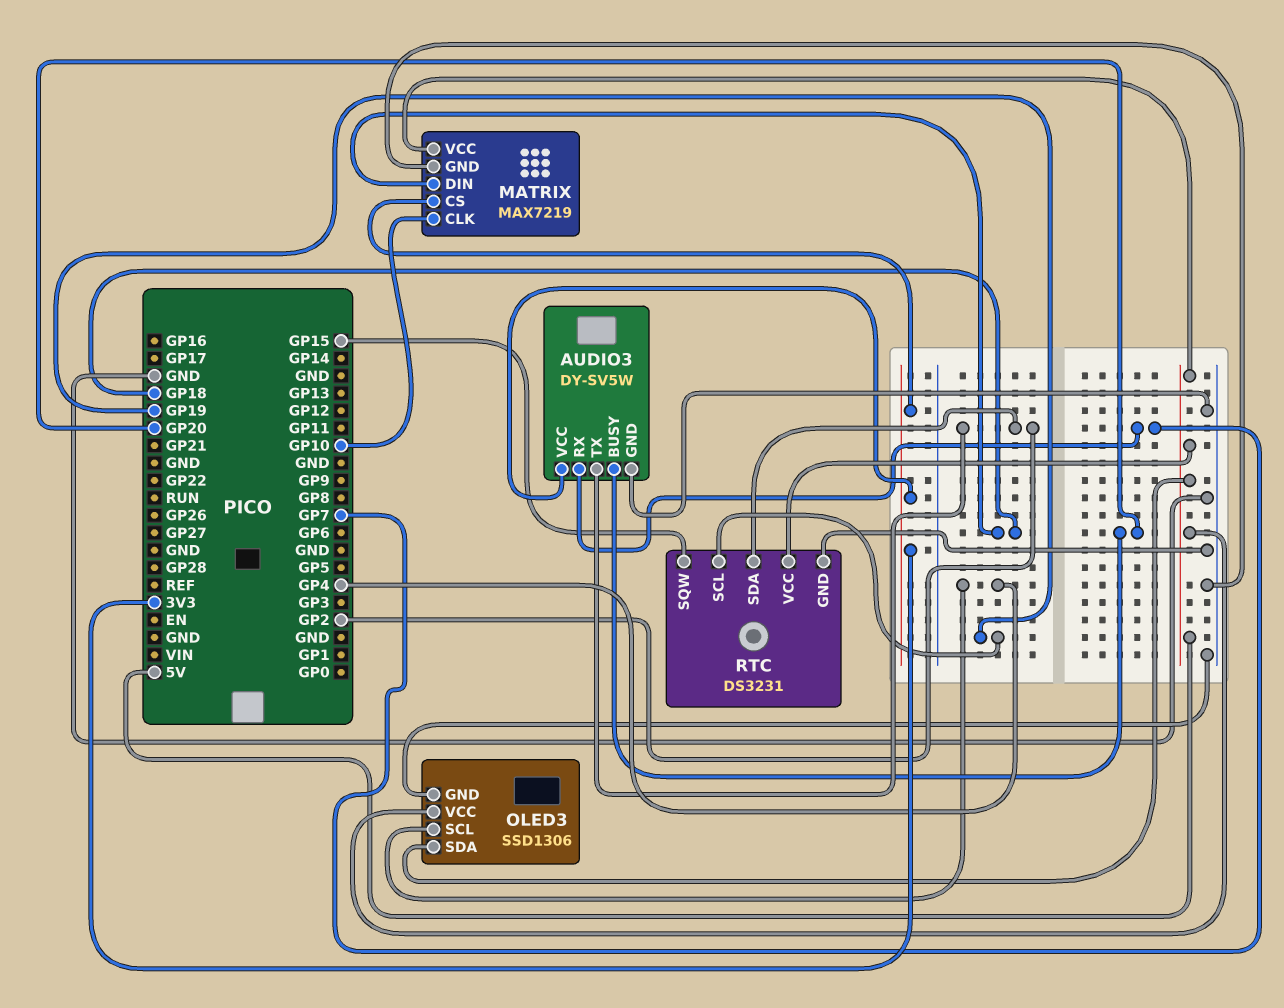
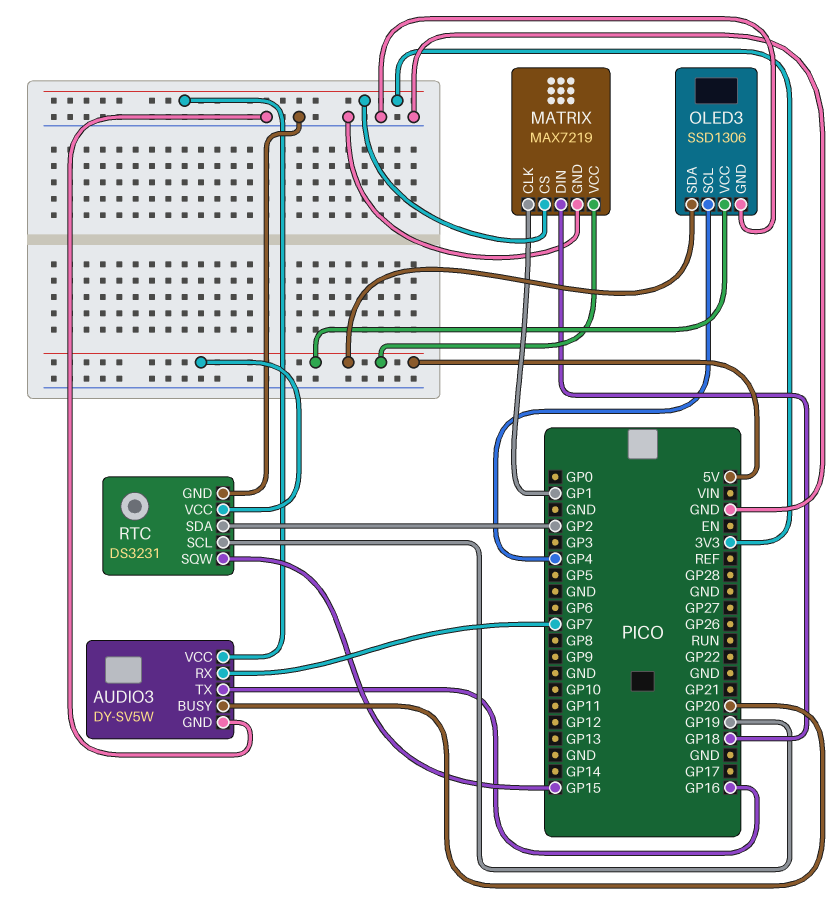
AUDIO3 pin TX: GP2 -> GP16
MATRIX pin CLK: GP10 -> GP1

